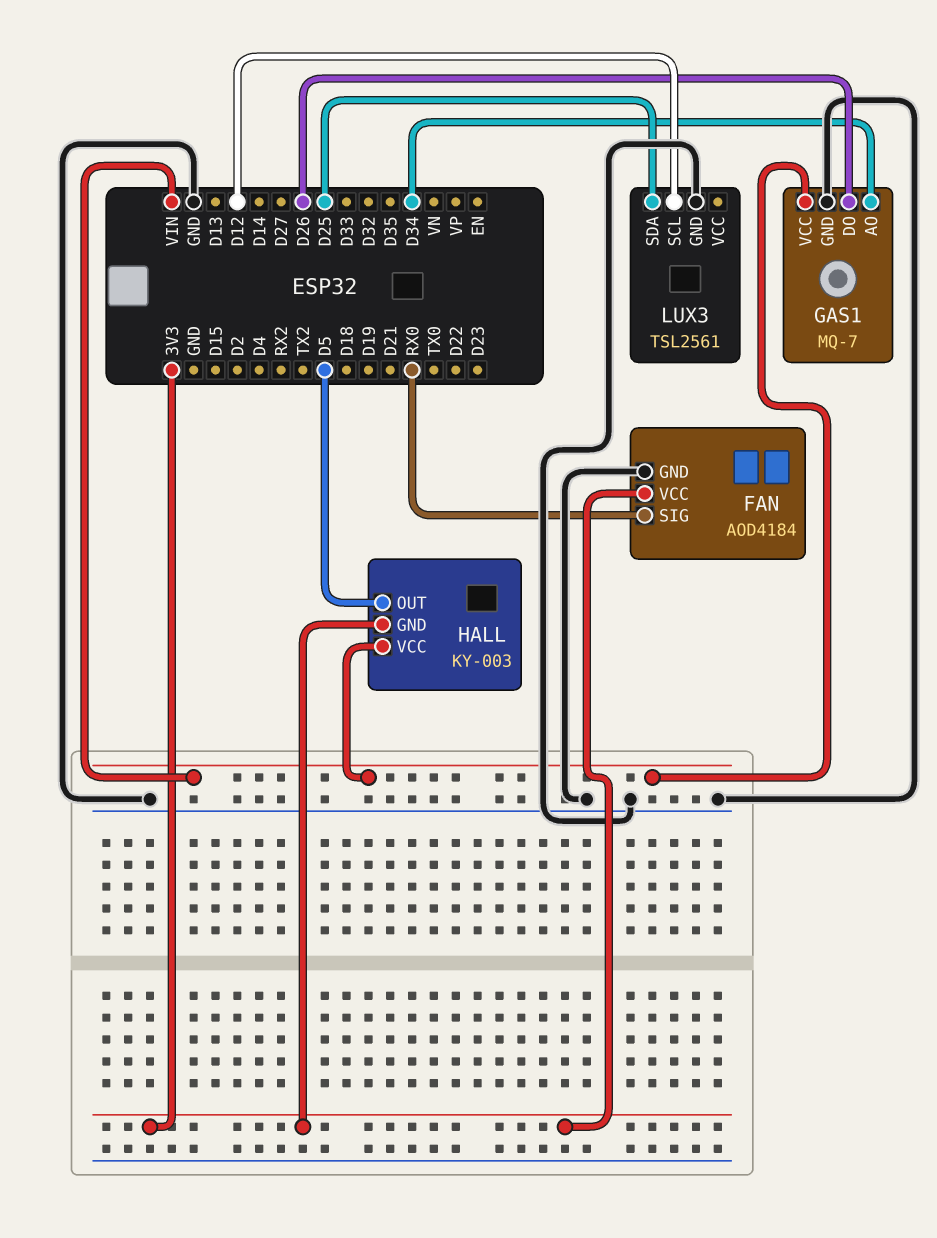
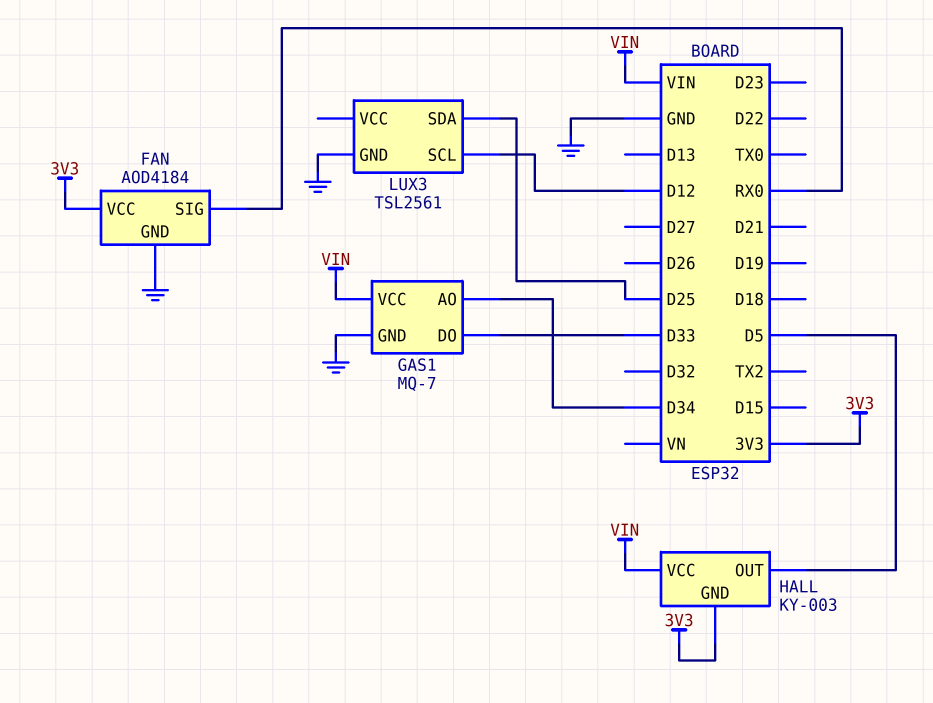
GAS1 pin DO: D26 -> D33

